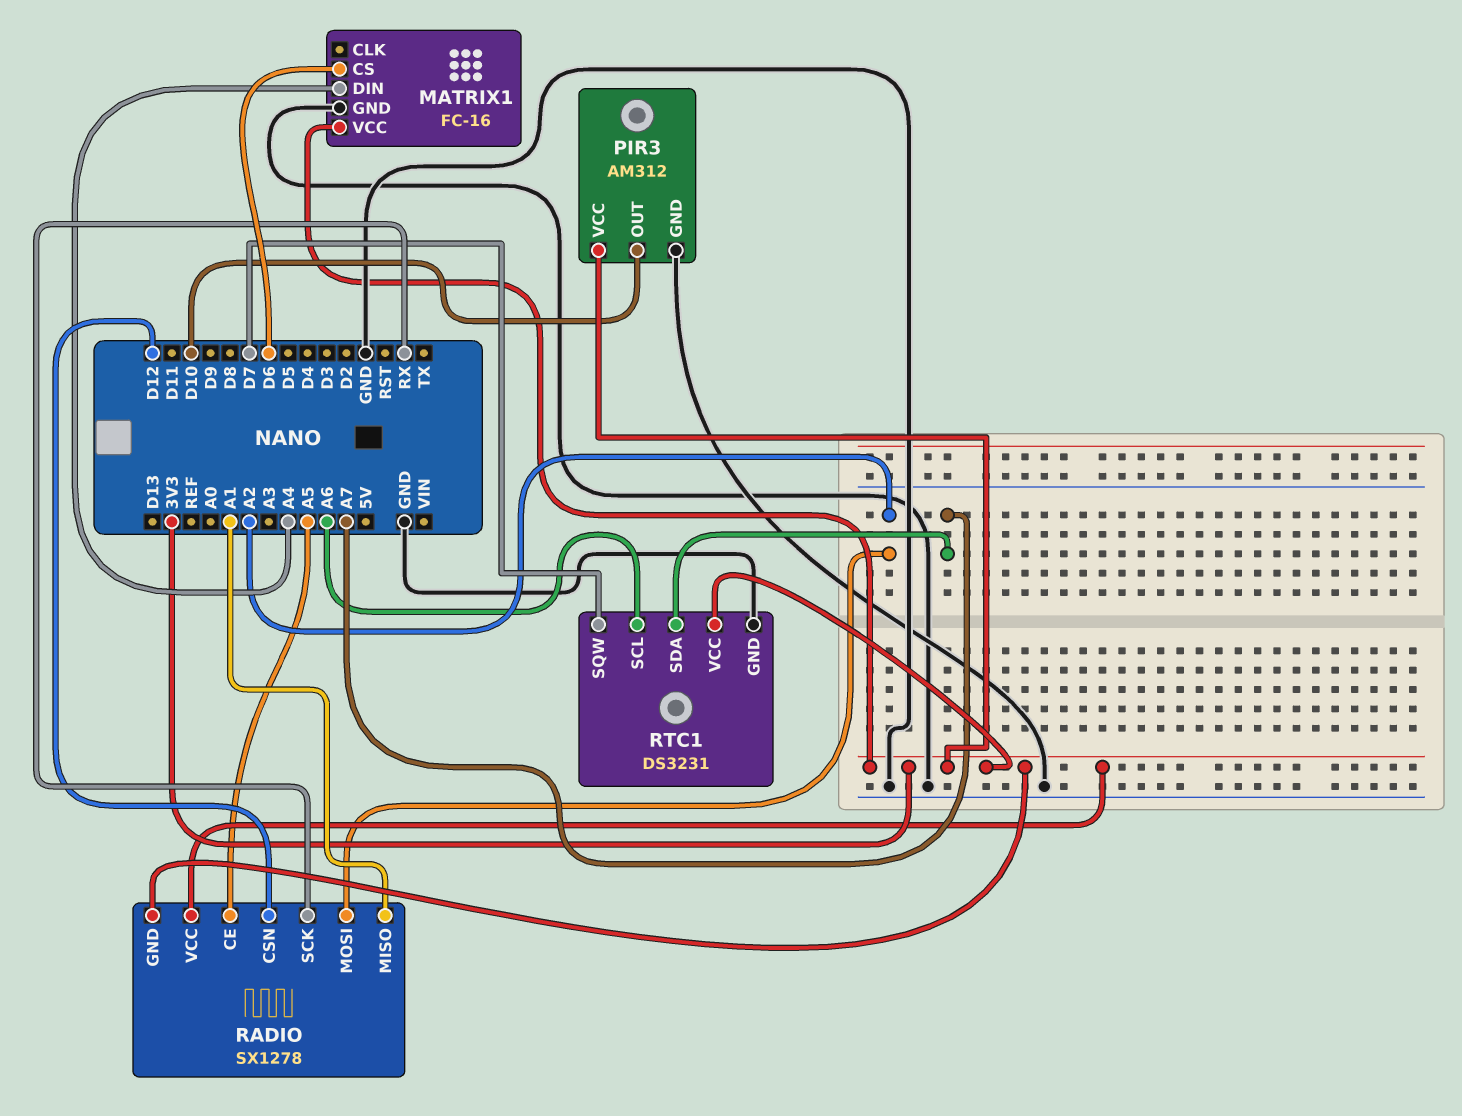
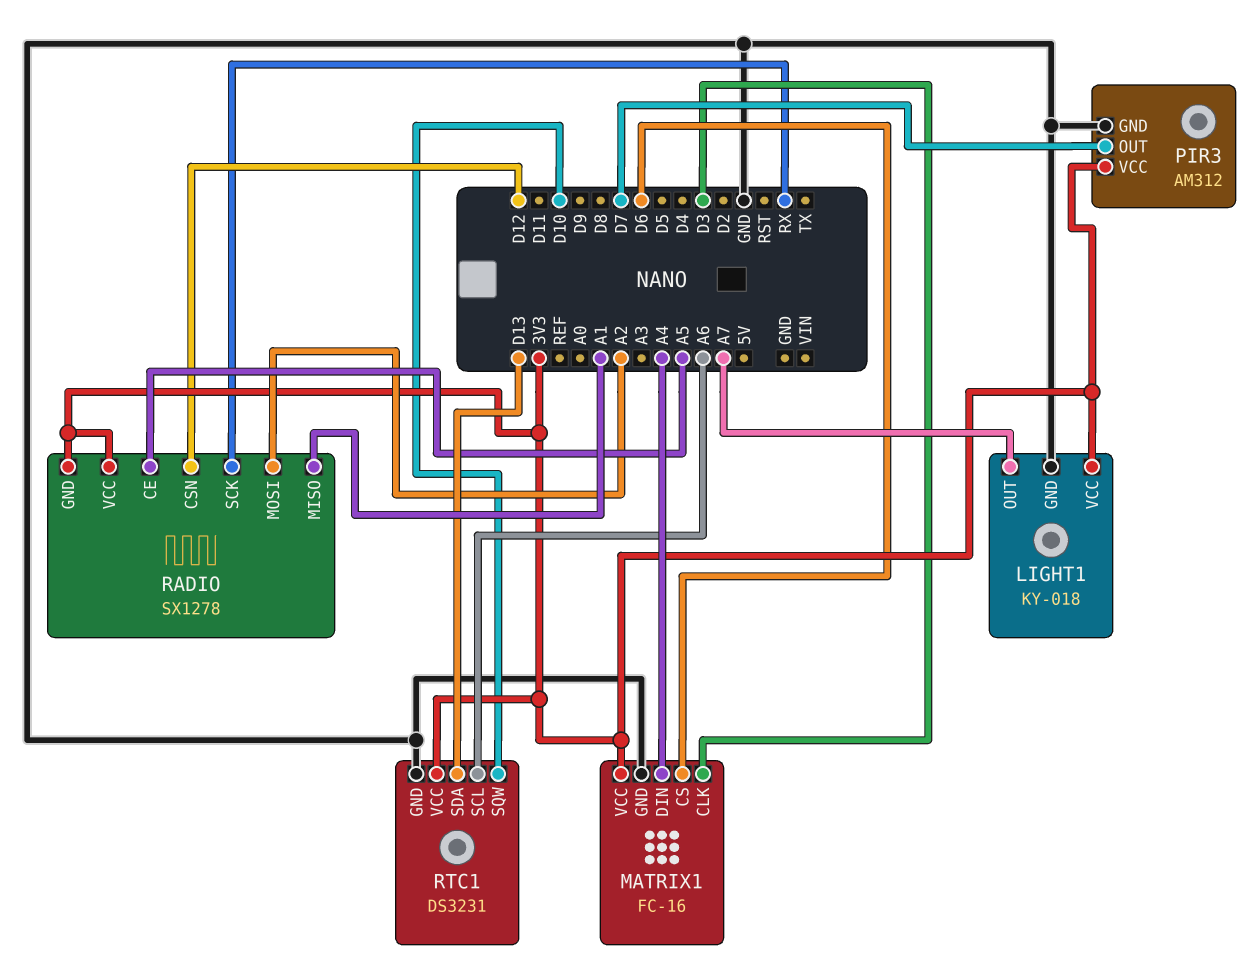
LIGHT1: none -> KY-018
LIGHT1 pin GND: none -> GND
LIGHT1 pin OUT: none -> A7
LIGHT1 pin VCC: none -> 3V3
MATRIX1 pin CLK: none -> D3
PIR3 pin OUT: D10 -> D7
RTC1 pin SDA: A7 -> D13
RTC1 pin SQW: D7 -> D10

